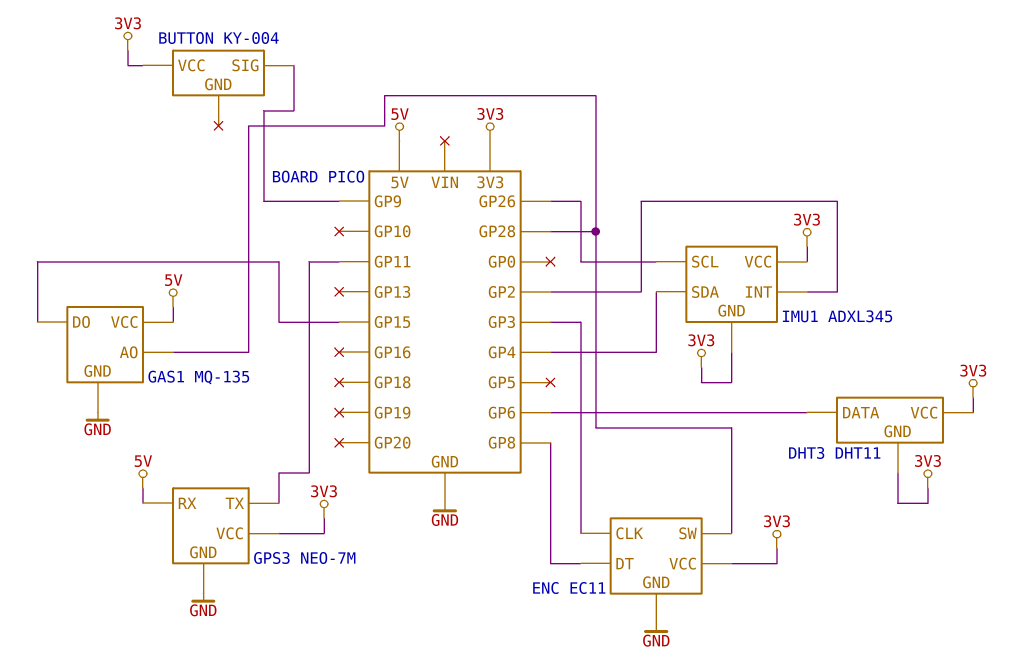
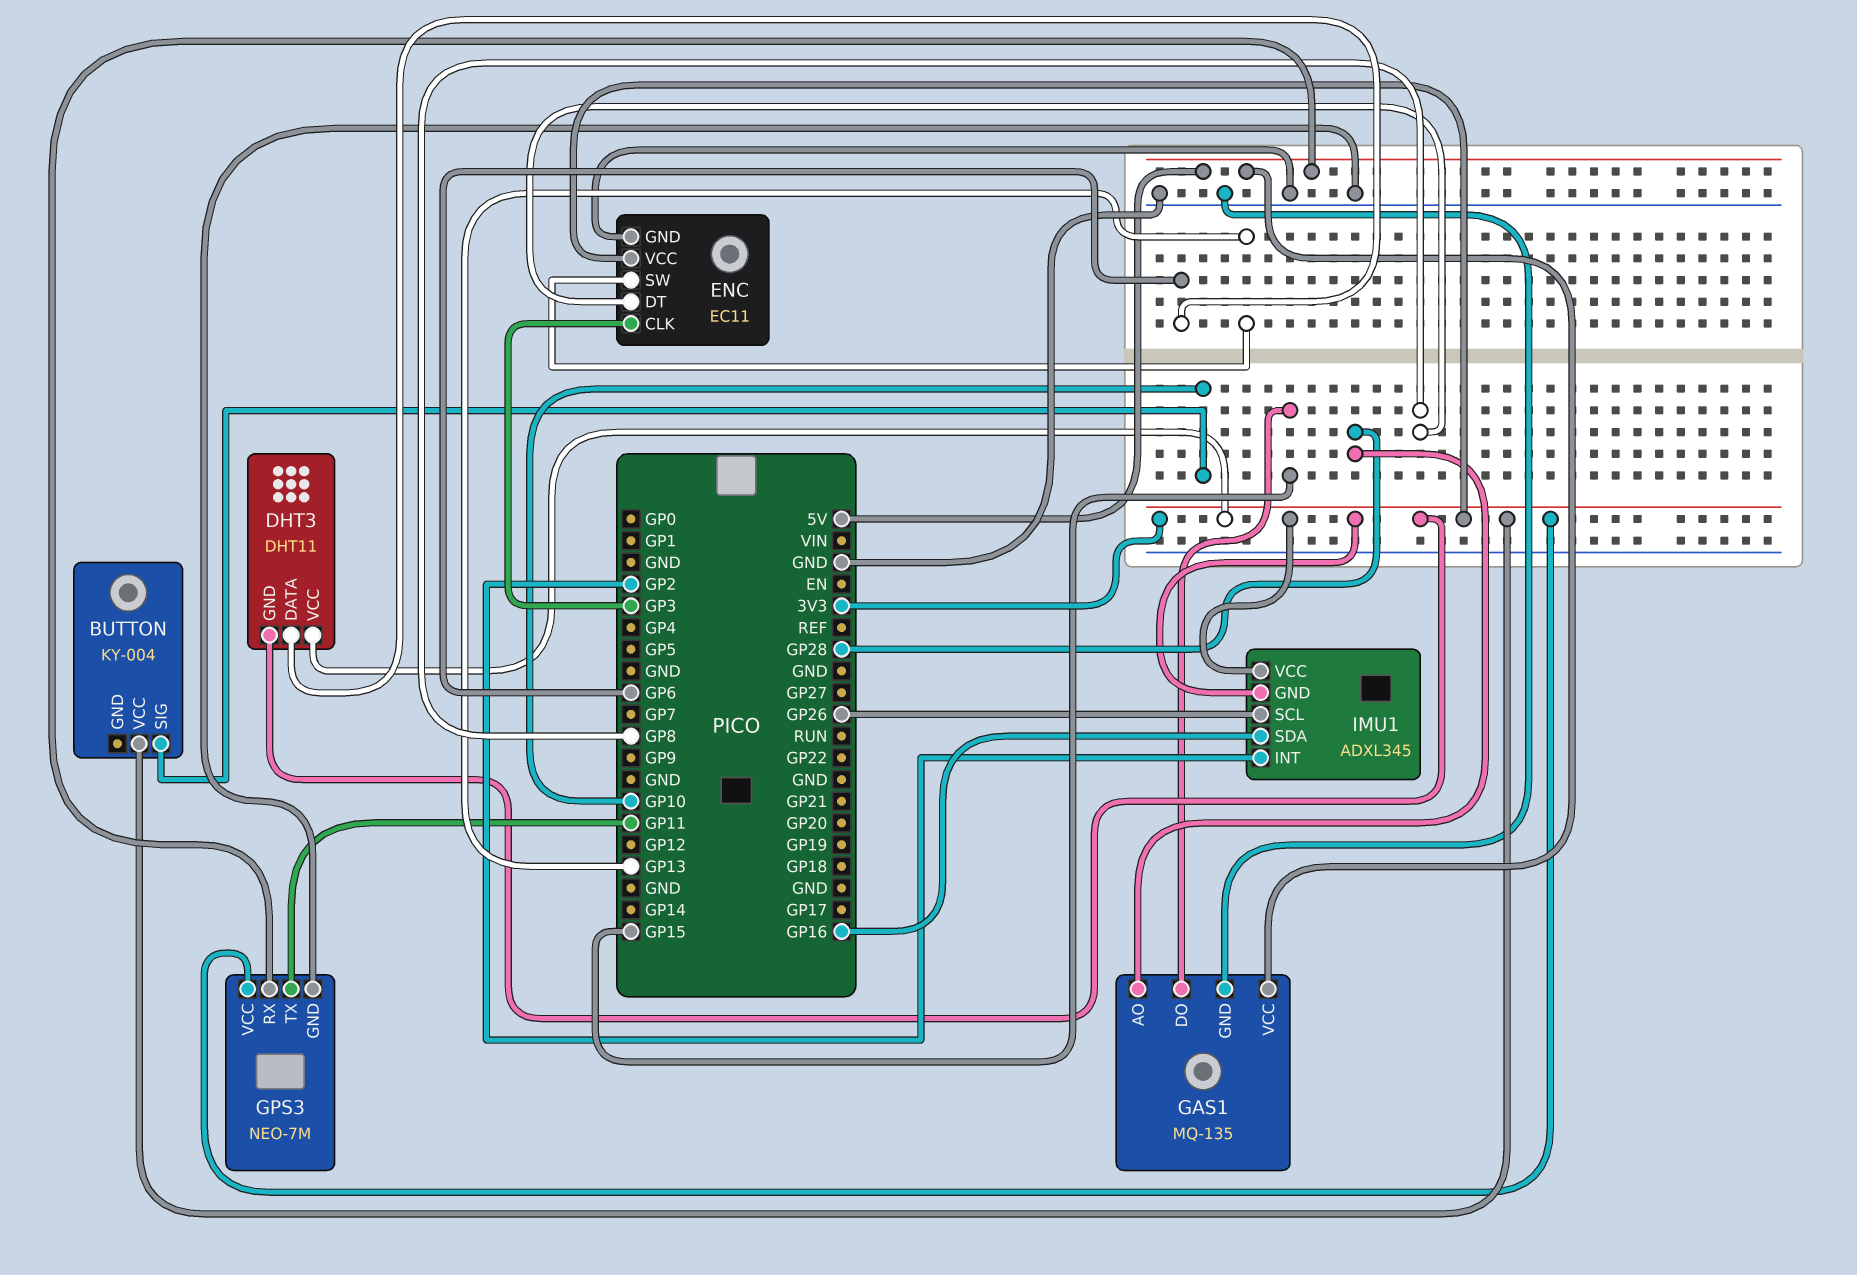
BUTTON pin SIG: GP9 -> GP10
ENC pin SW: GP28 -> GP13
IMU1 pin SDA: GP4 -> GP16

